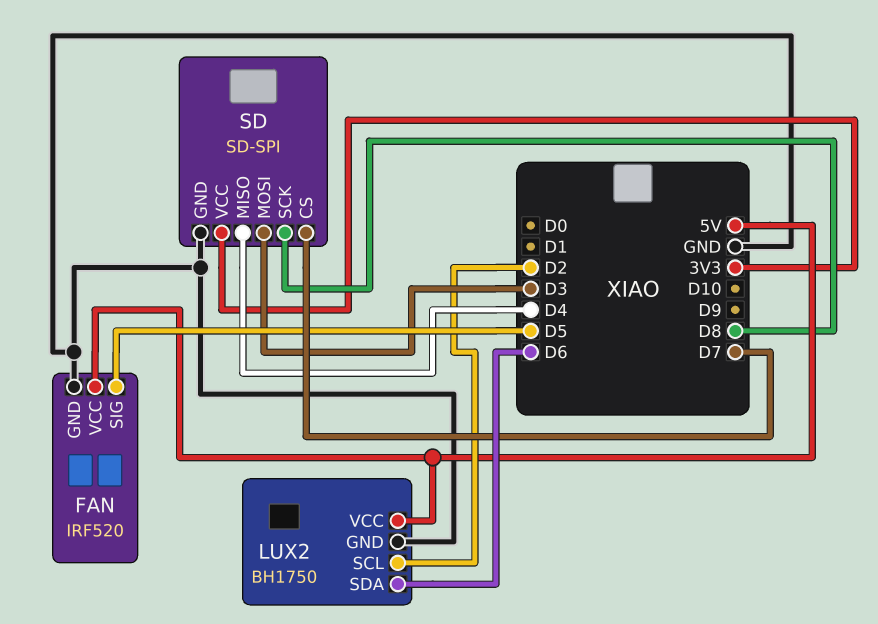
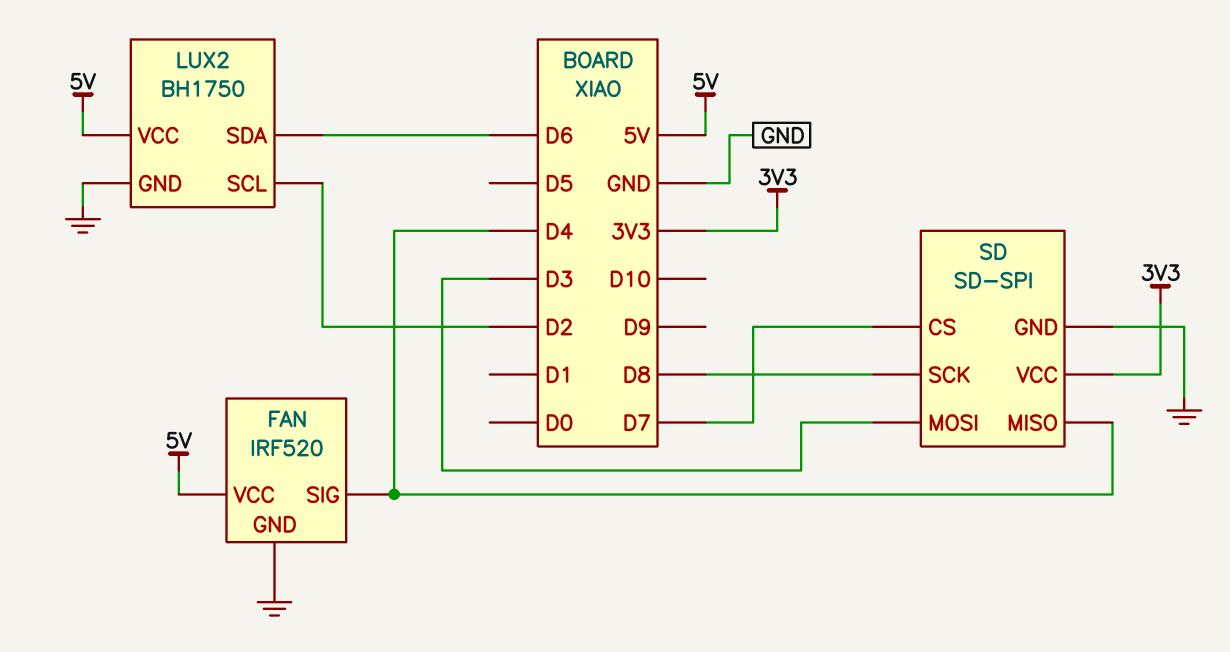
FAN pin SIG: D5 -> D4

